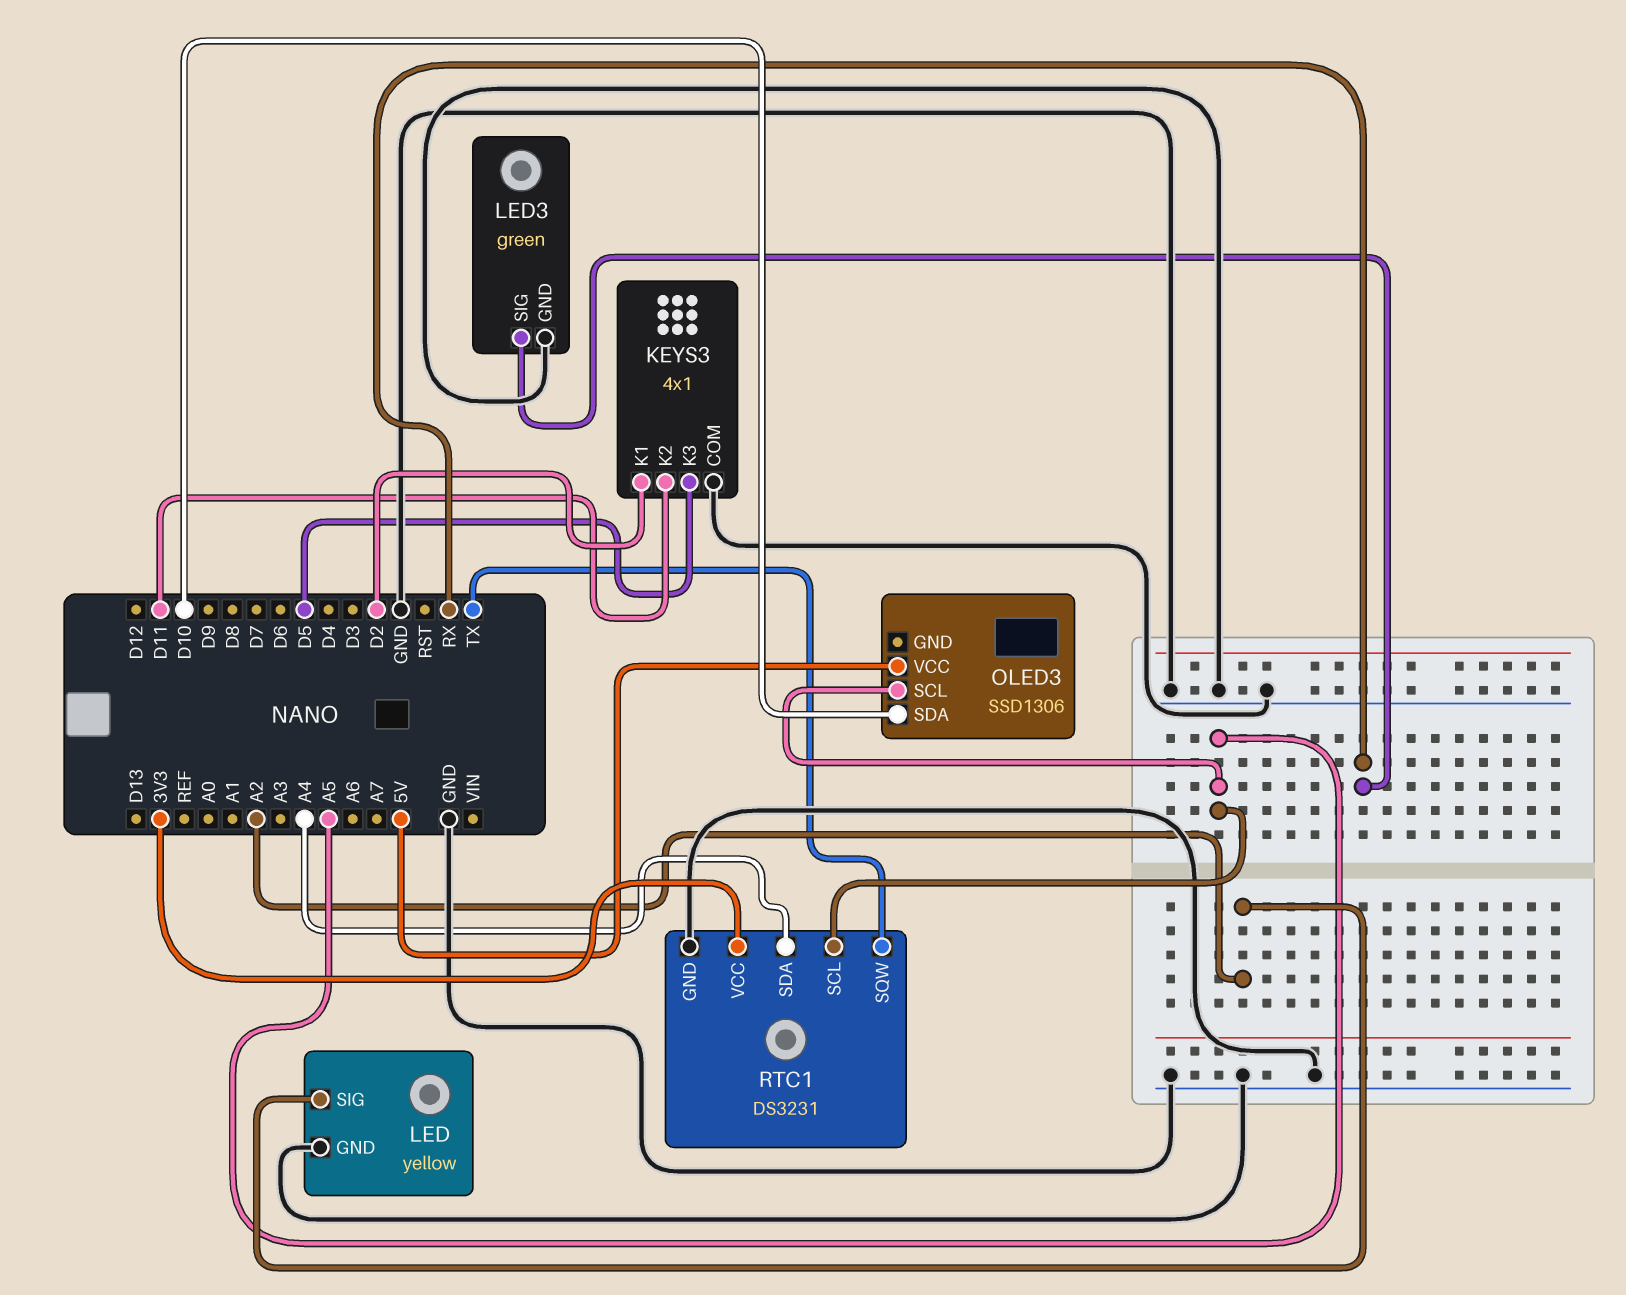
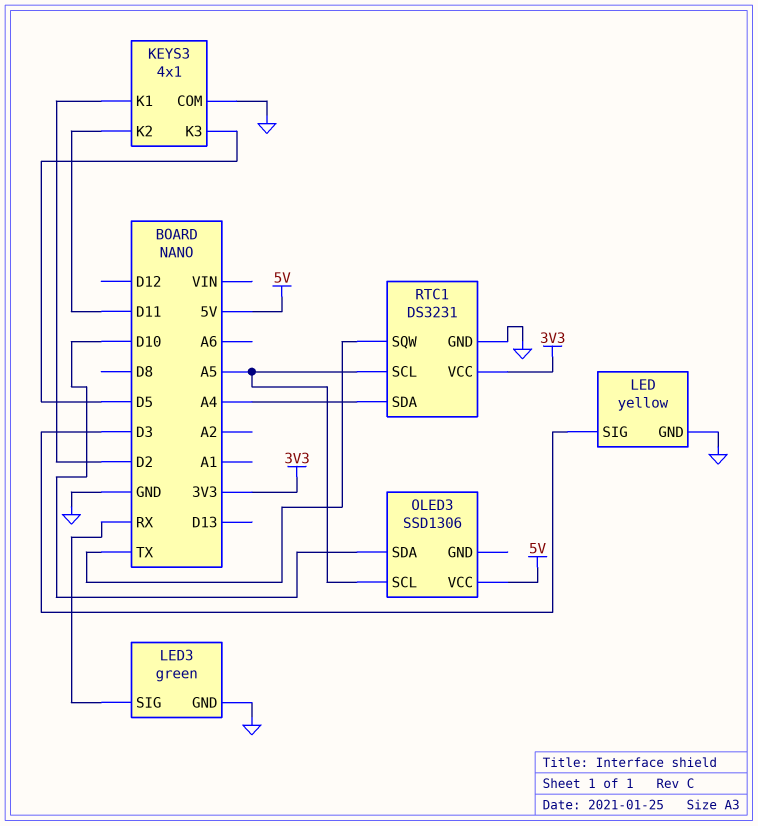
LED pin SIG: A2 -> D3

